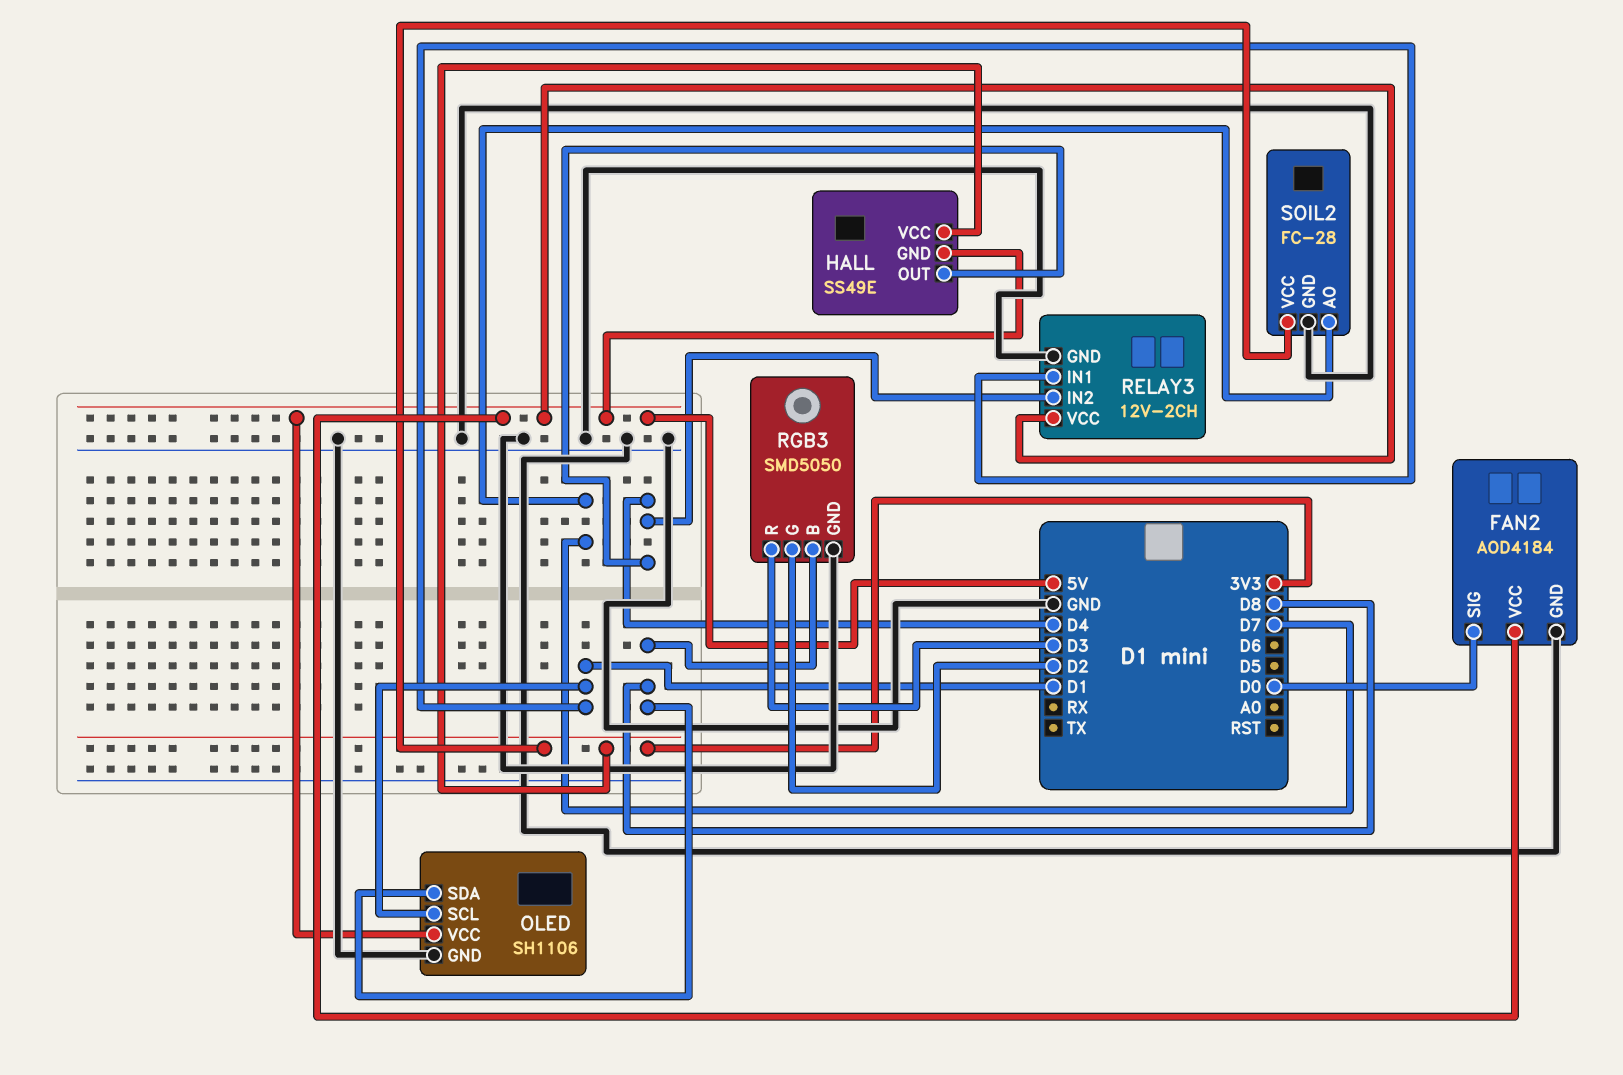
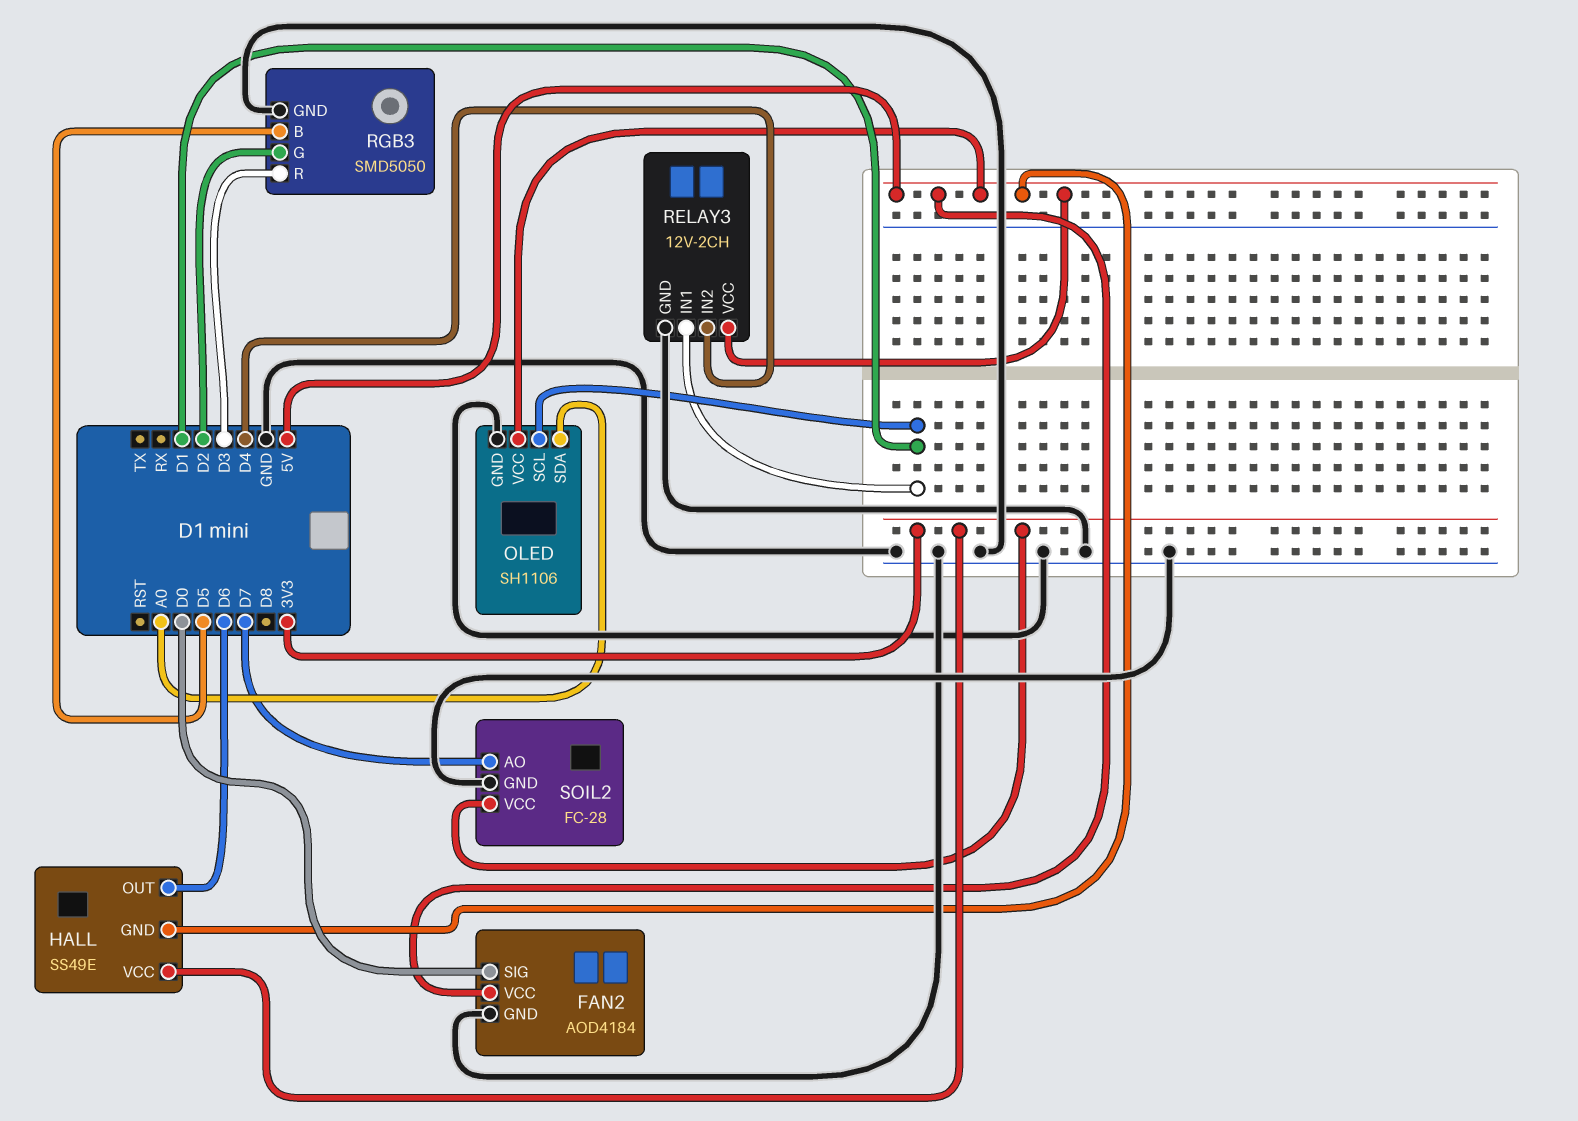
HALL pin OUT: D4 -> D6
OLED pin SDA: D8 -> A0
RGB3 pin B: D8 -> D5

